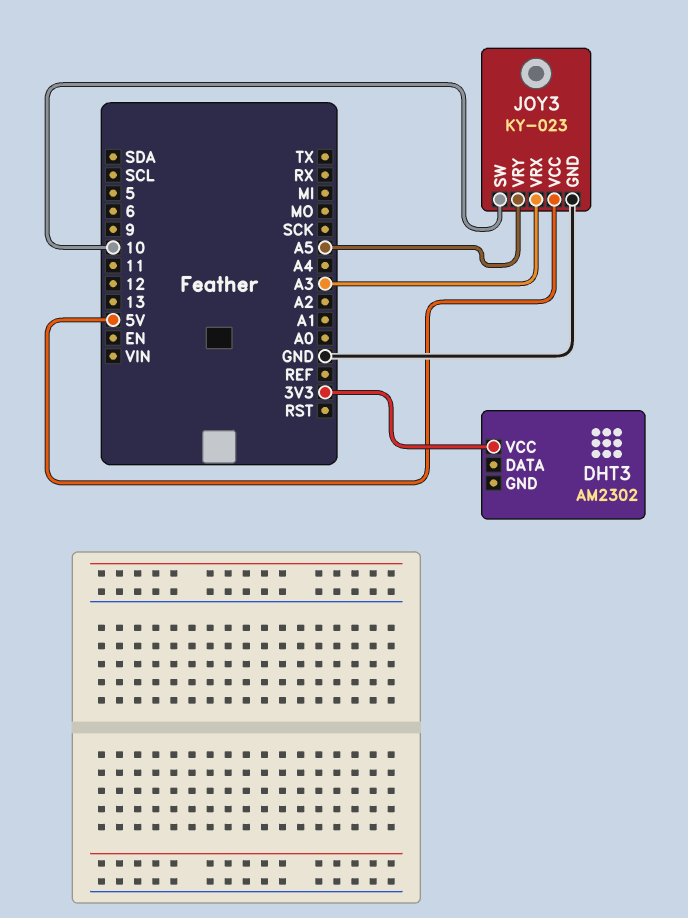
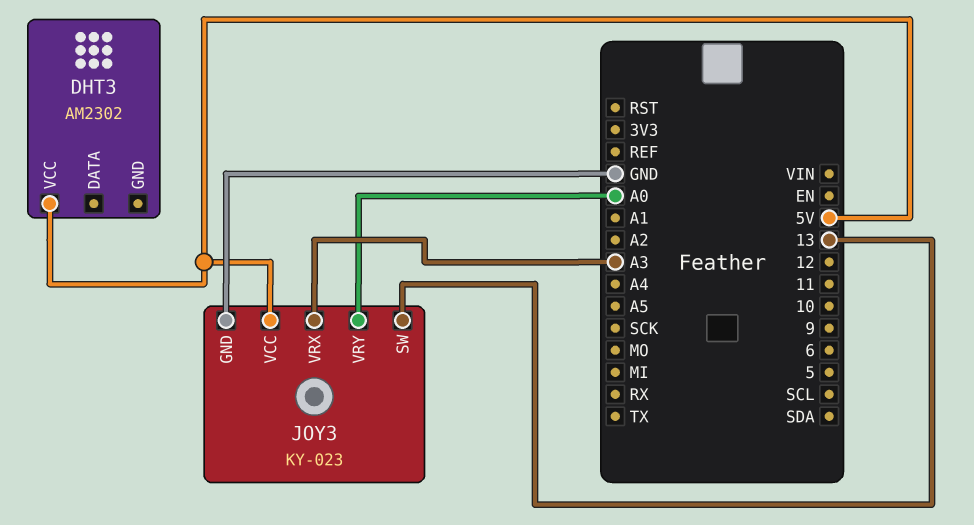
DHT3 pin VCC: 3V3 -> 5V
JOY3 pin SW: 10 -> 13
JOY3 pin VRY: A5 -> A0

